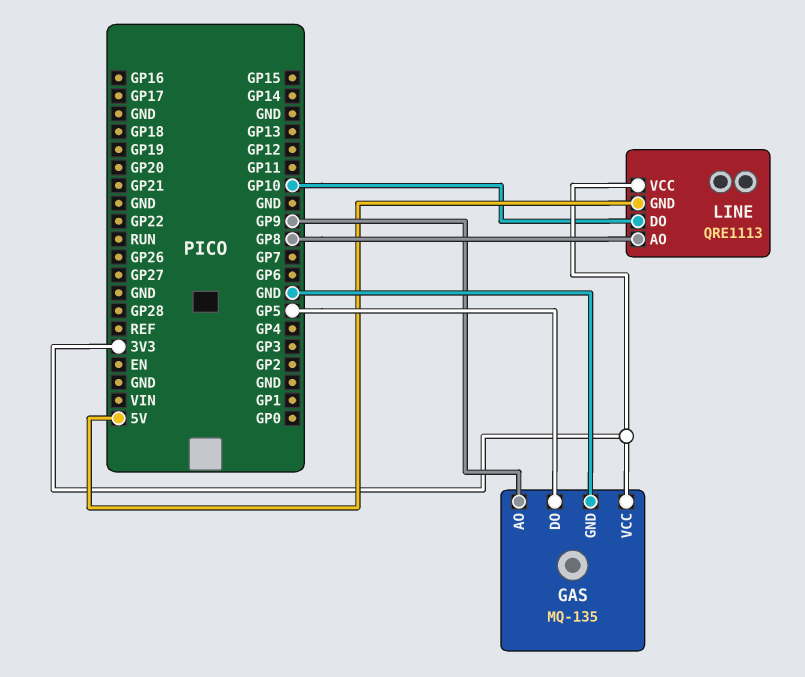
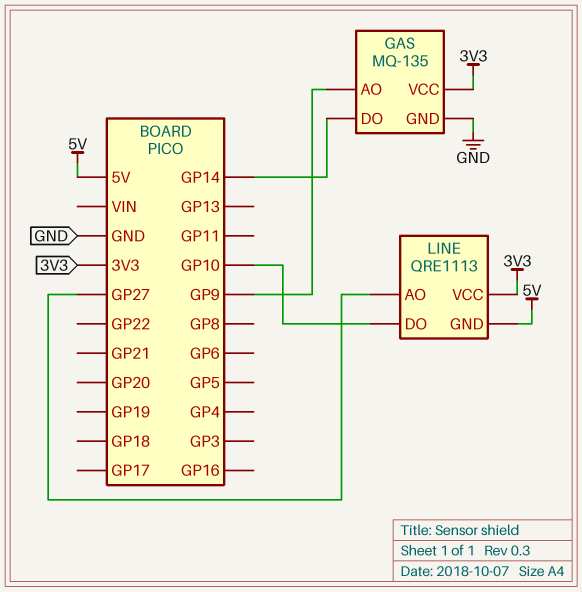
GAS pin DO: GP5 -> GP14
LINE pin AO: GP8 -> GP27

